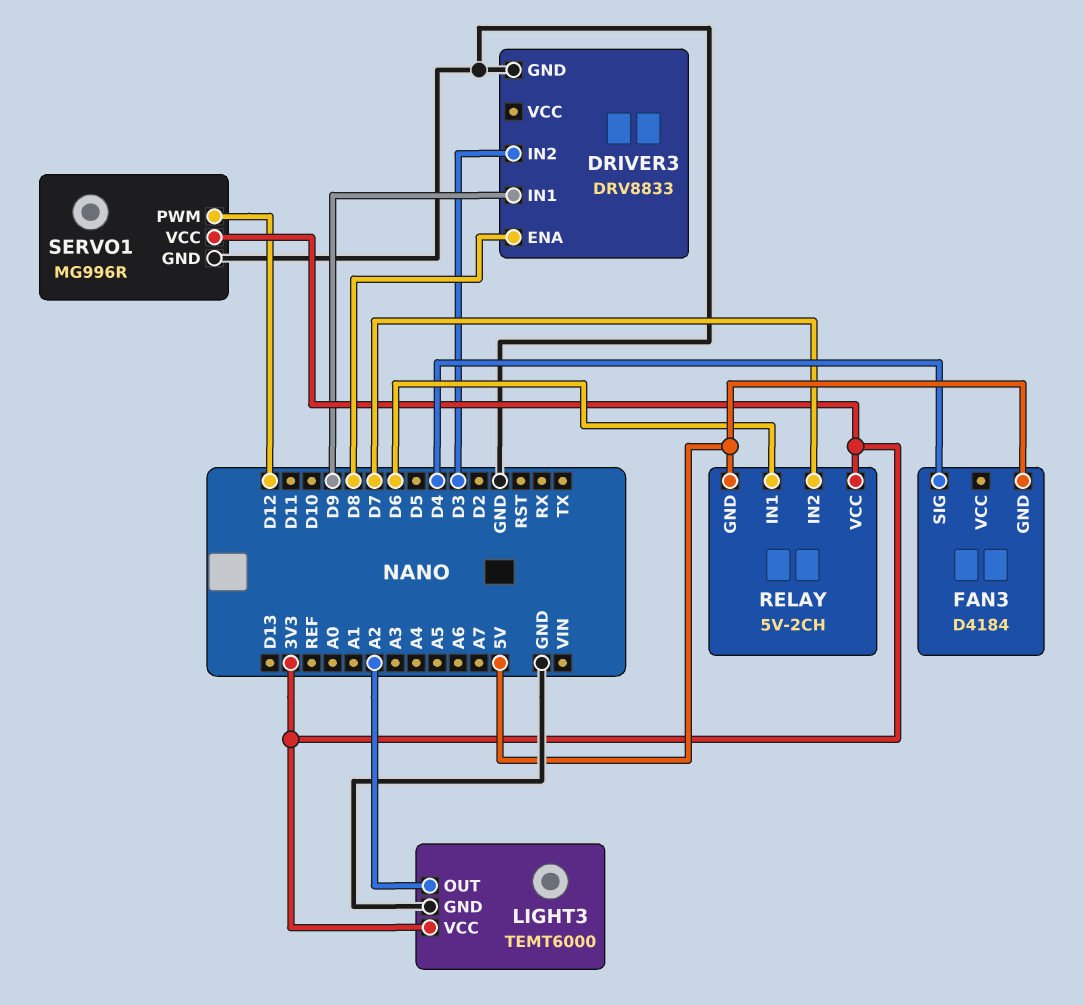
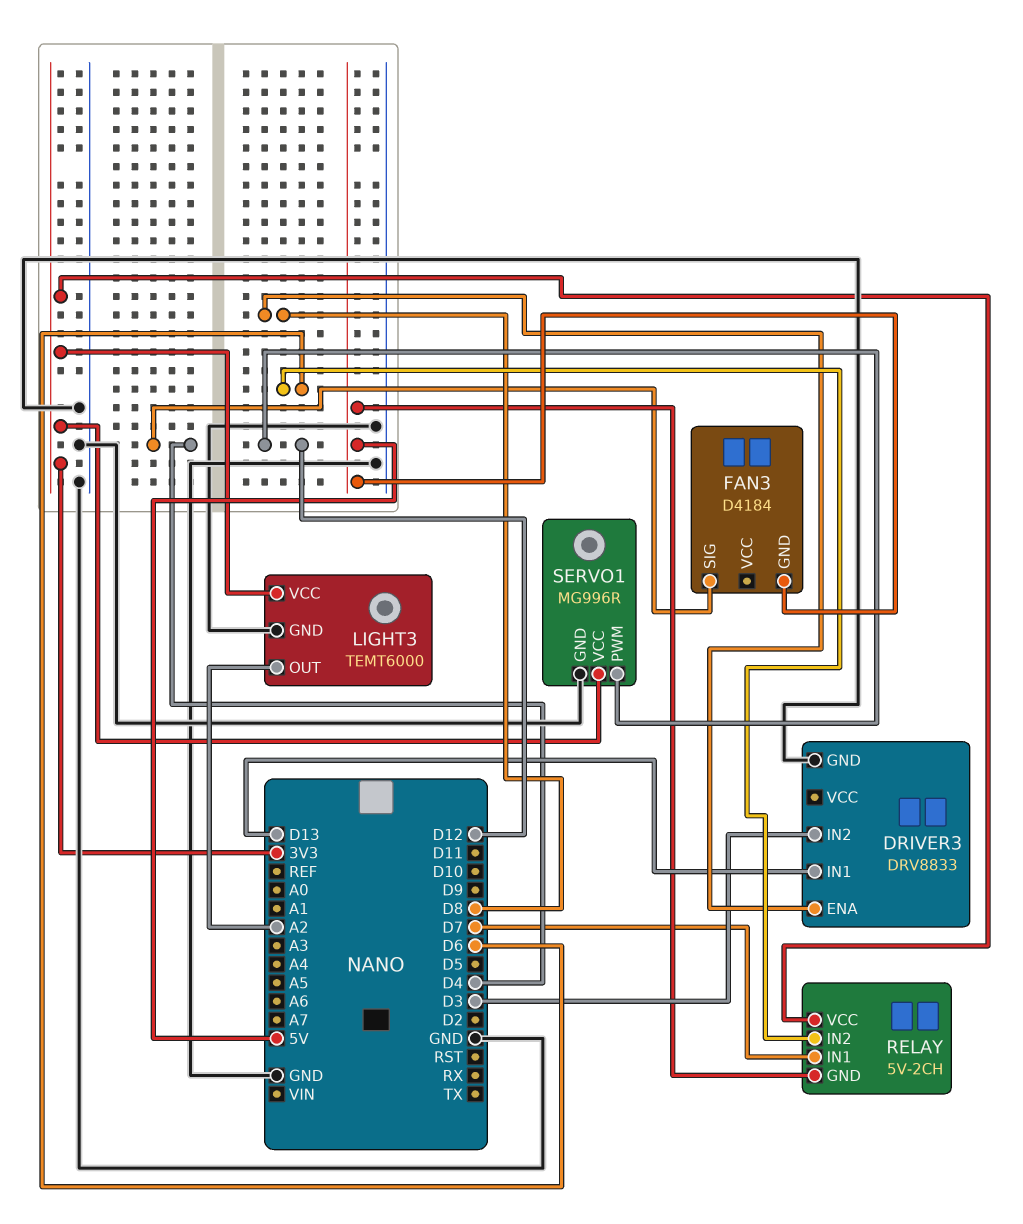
DRIVER3 pin IN1: D9 -> D13
RELAY pin IN1: D6 -> D7
RELAY pin IN2: D7 -> D6

